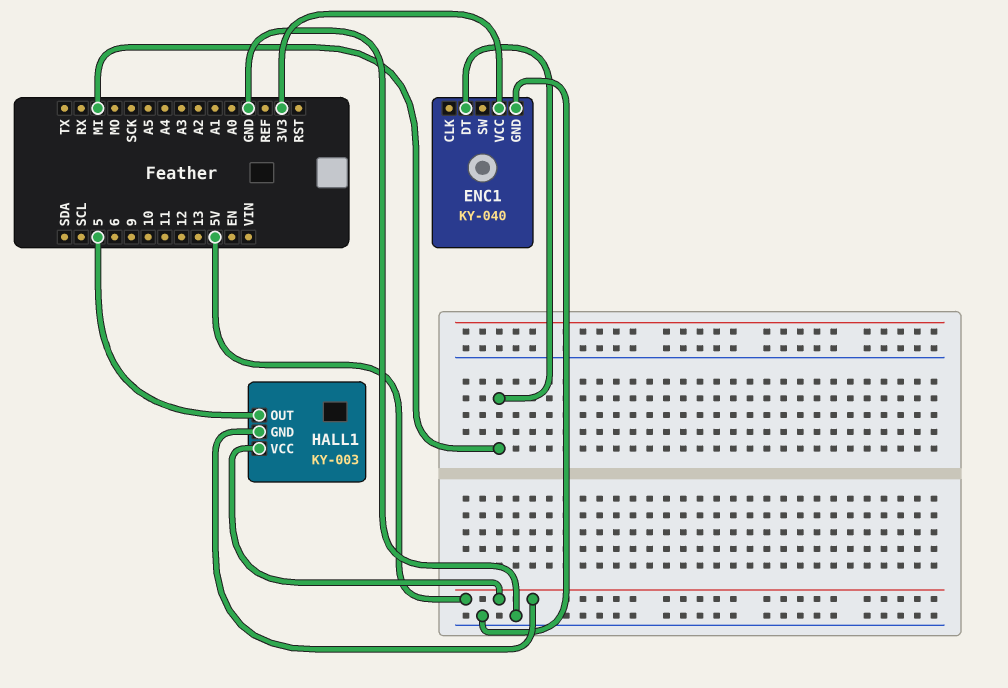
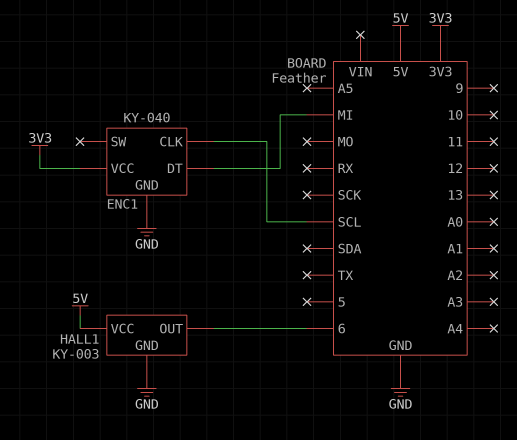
ENC1 pin CLK: none -> SCL
HALL1 pin GND: 5V -> GND
HALL1 pin OUT: 5 -> 6

